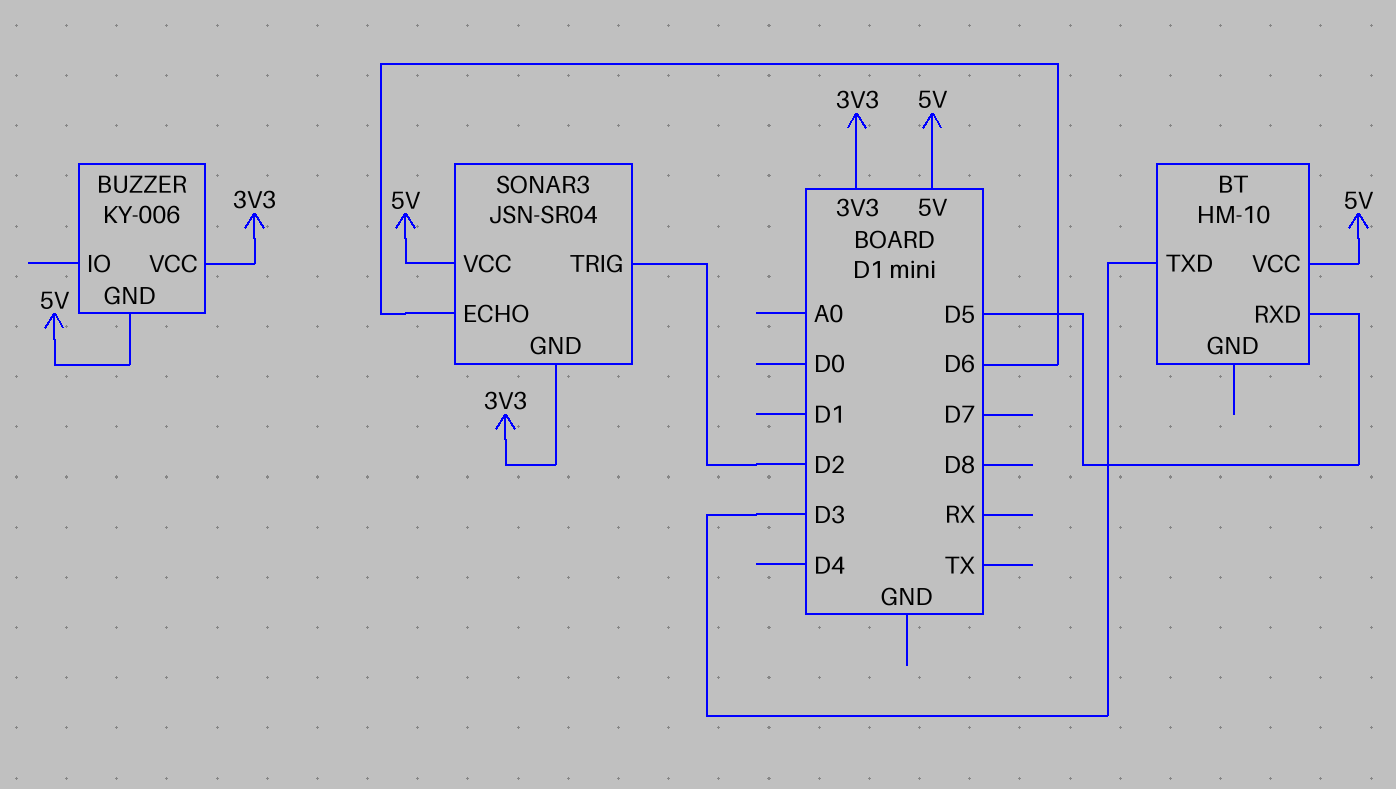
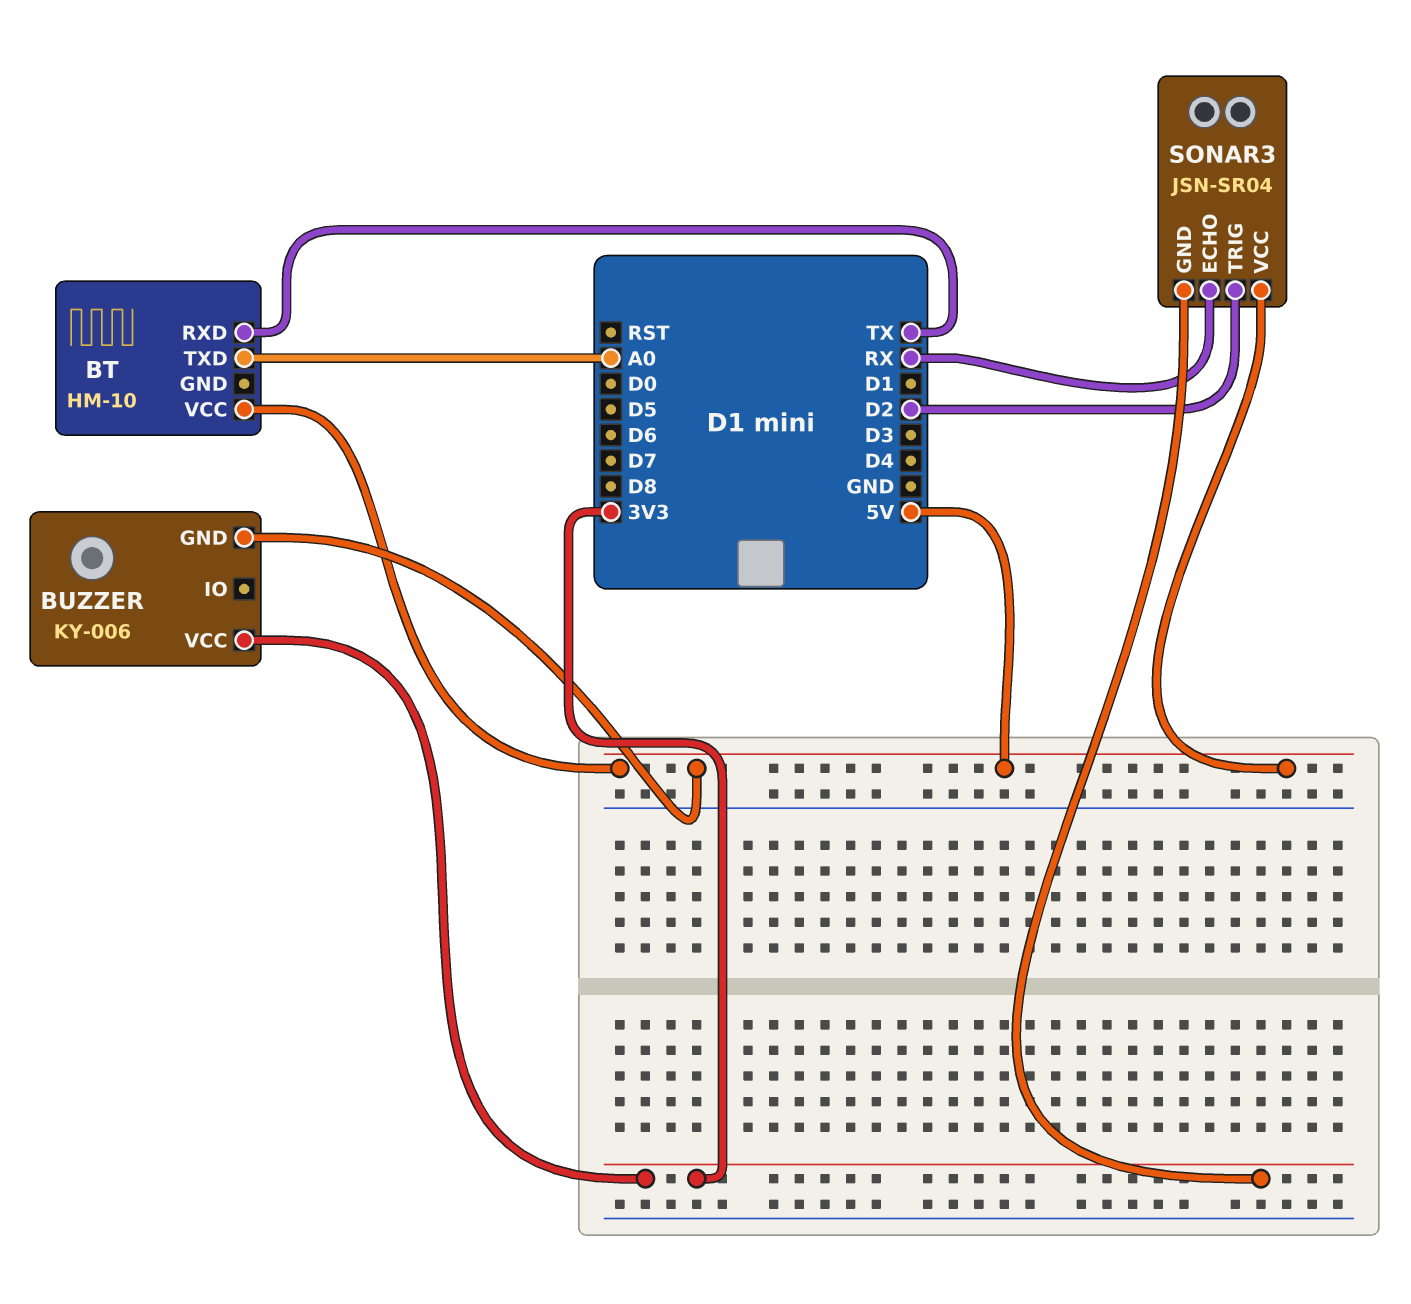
BT pin RXD: D5 -> TX
BT pin TXD: D3 -> A0
SONAR3 pin ECHO: D6 -> RX

